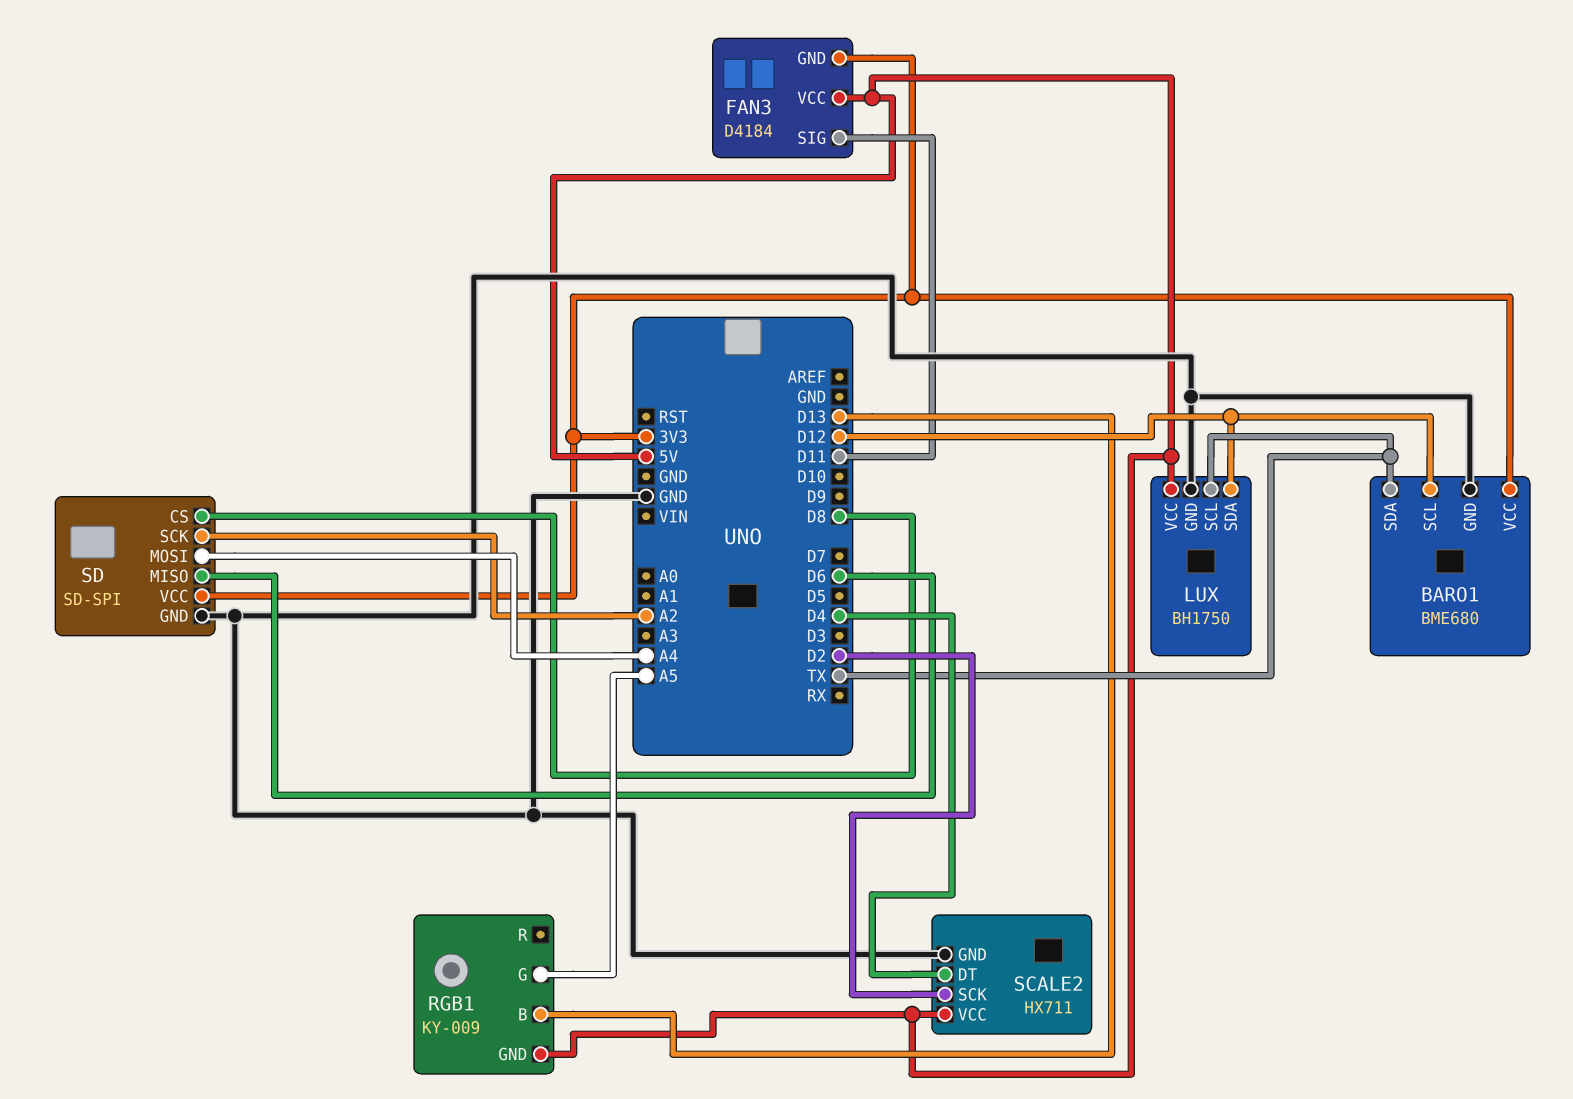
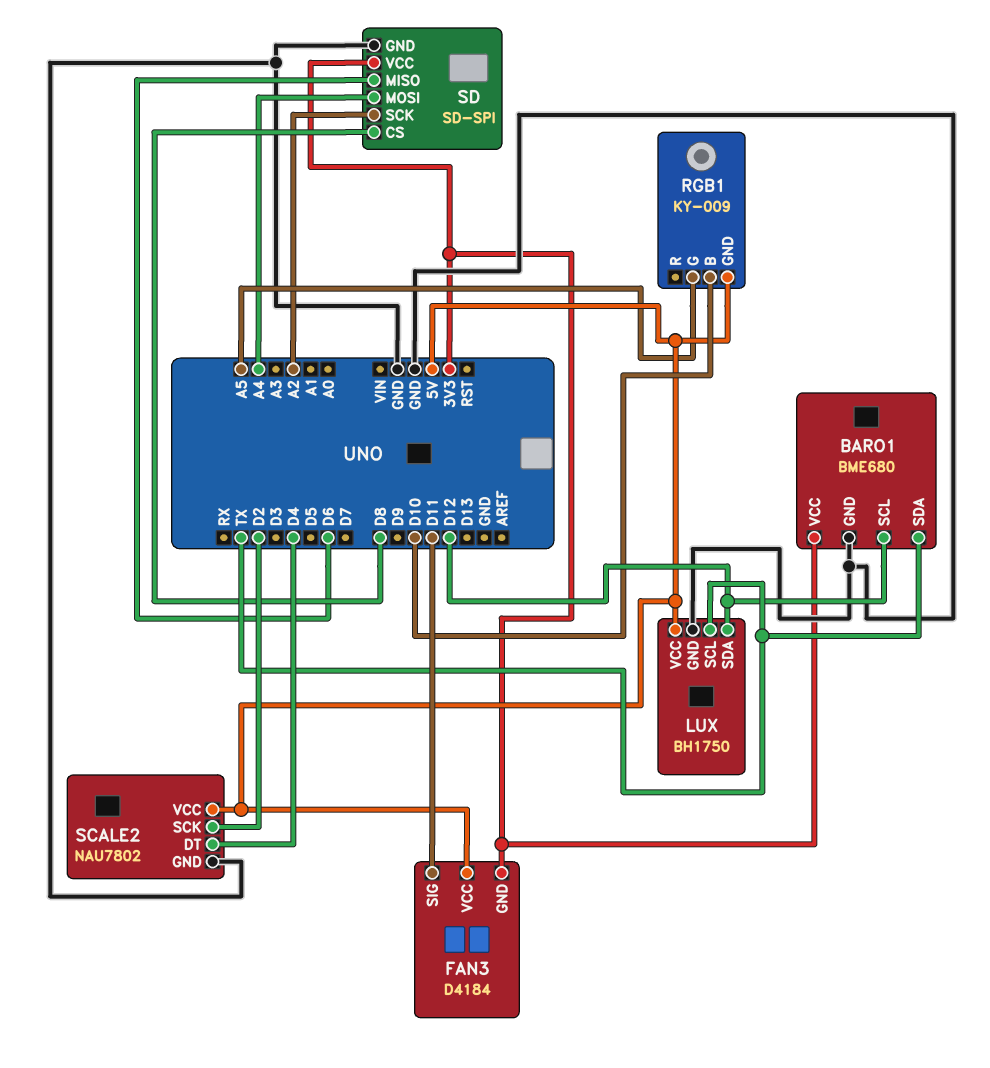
RGB1 pin B: D13 -> D10
SCALE2: HX711 -> NAU7802

